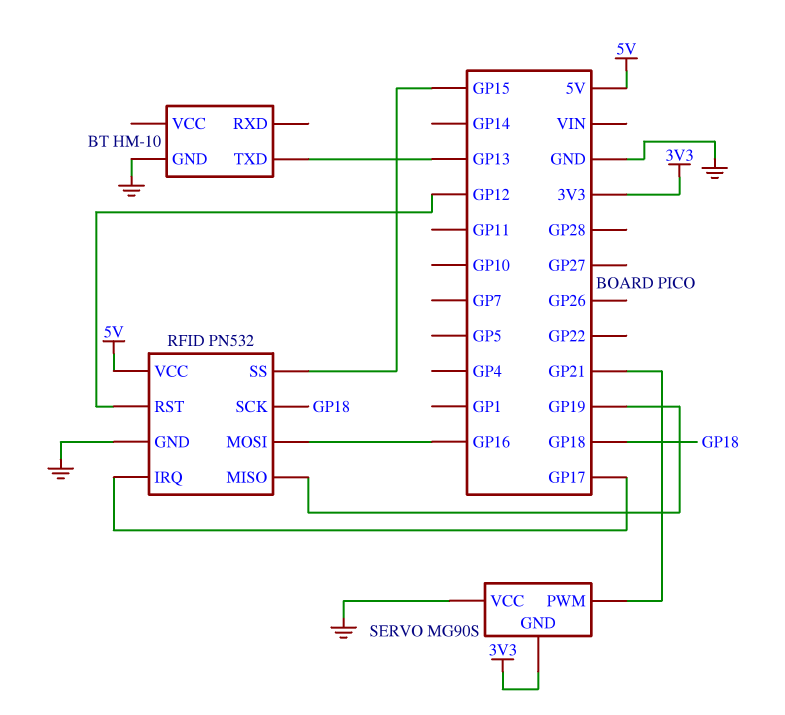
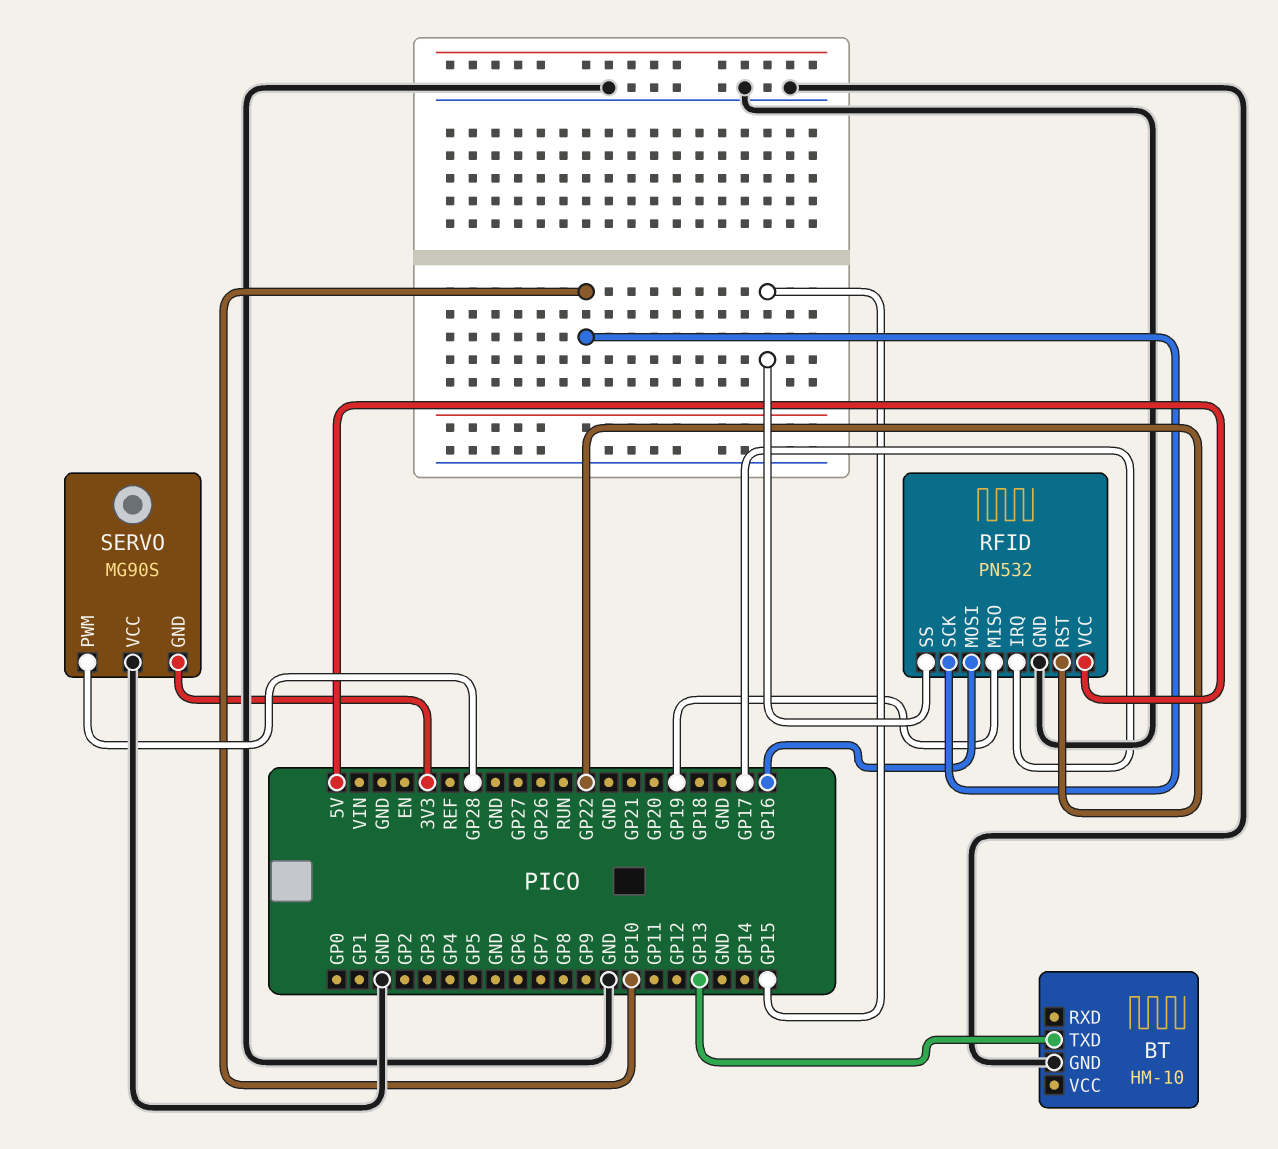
RFID pin RST: GP12 -> GP22
RFID pin SCK: GP18 -> GP10
SERVO pin PWM: GP21 -> GP28

